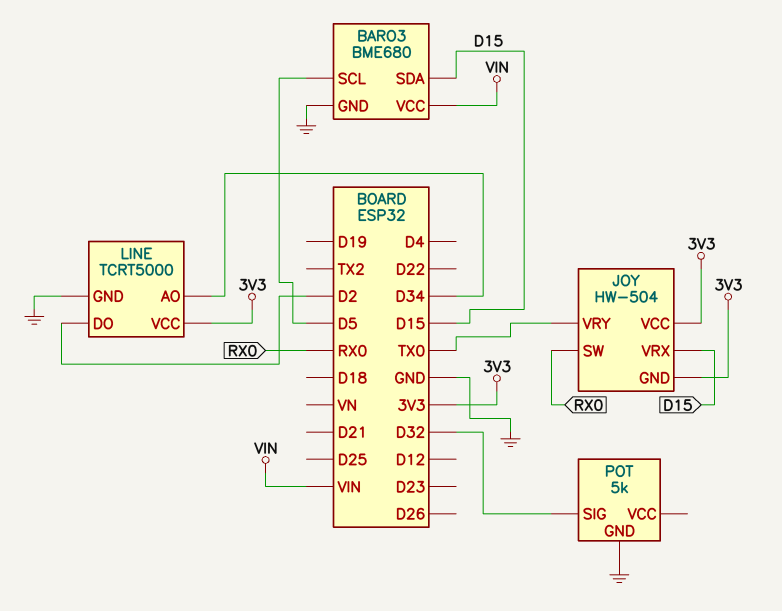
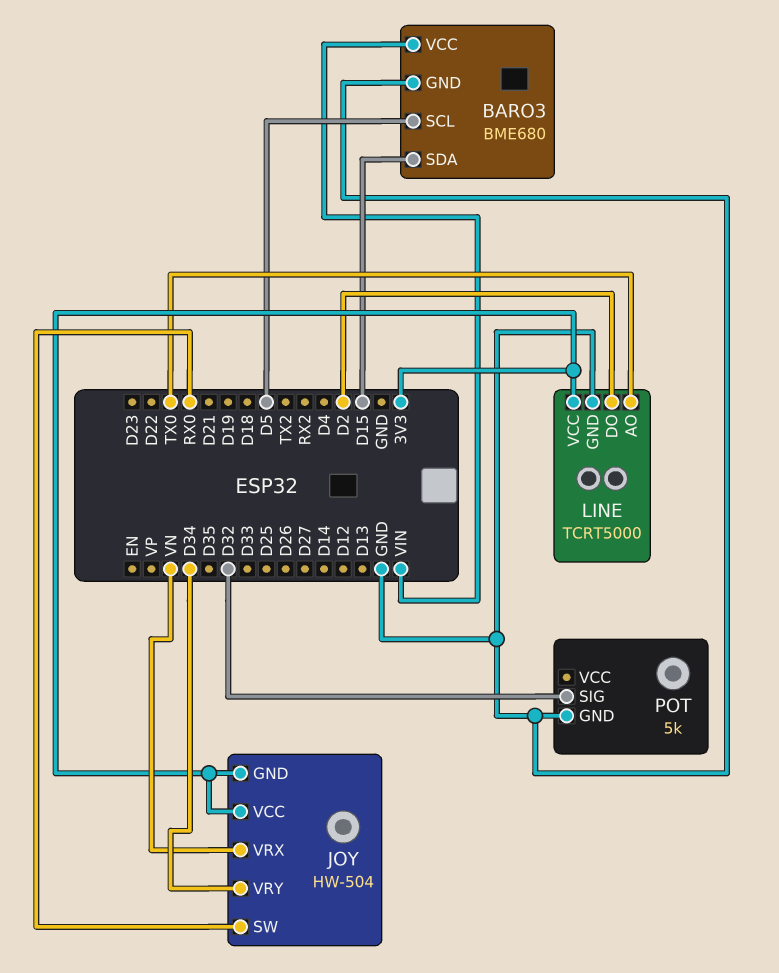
JOY pin VRX: D15 -> VN
JOY pin VRY: TX0 -> D34
LINE pin AO: D34 -> TX0

